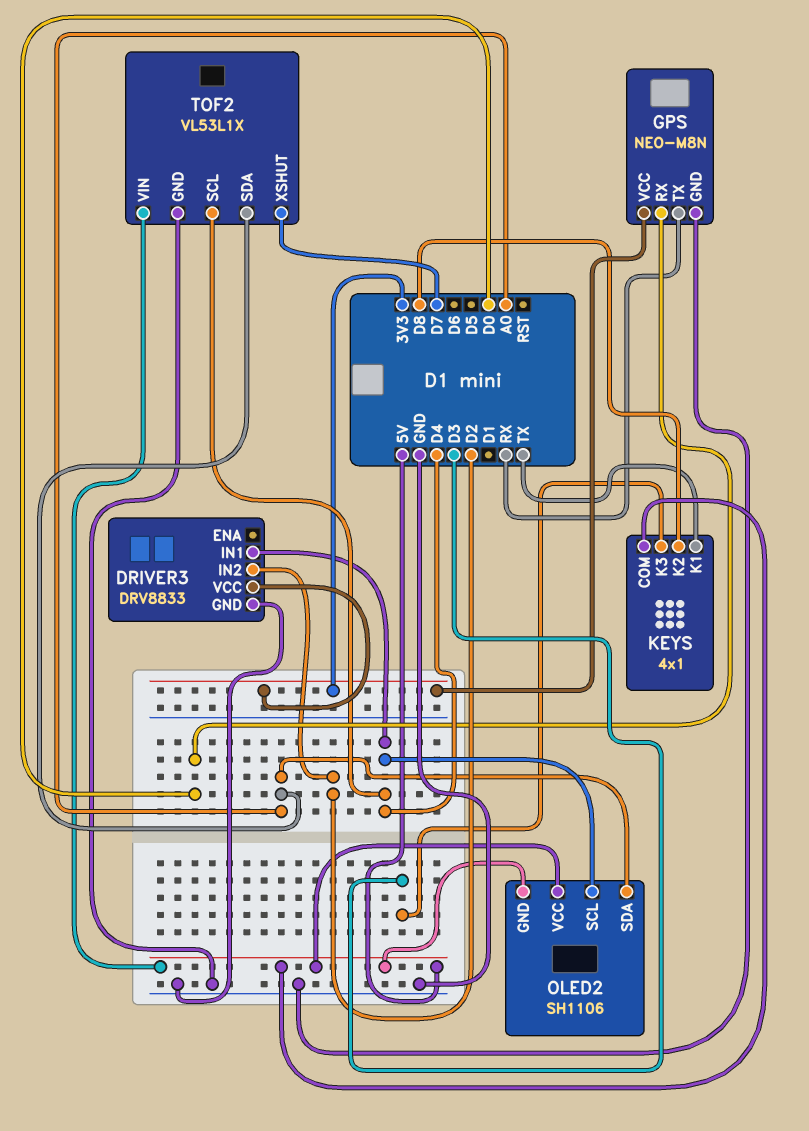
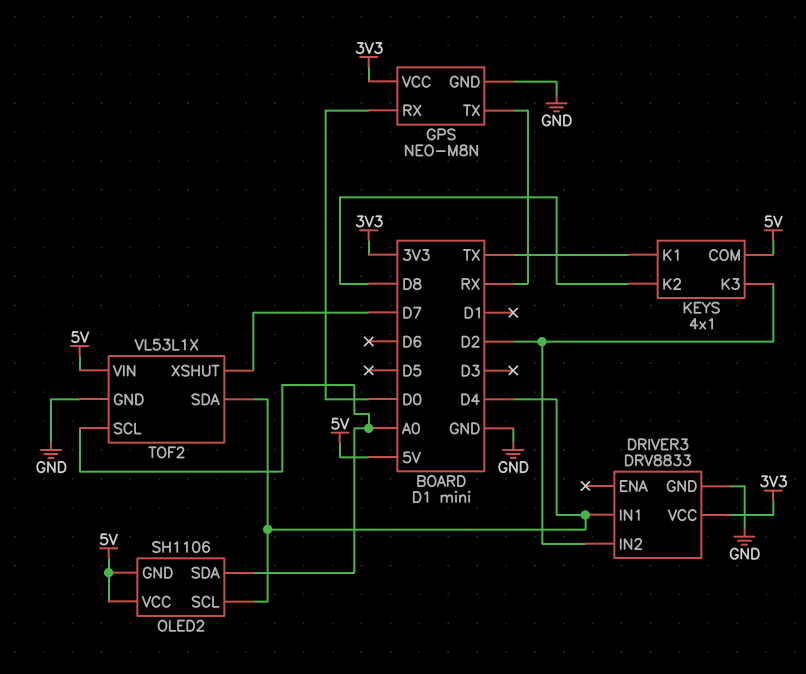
KEYS pin K3: D3 -> D2
TOF2 pin SCL: D4 -> A0
TOF2 pin SDA: A0 -> D4

